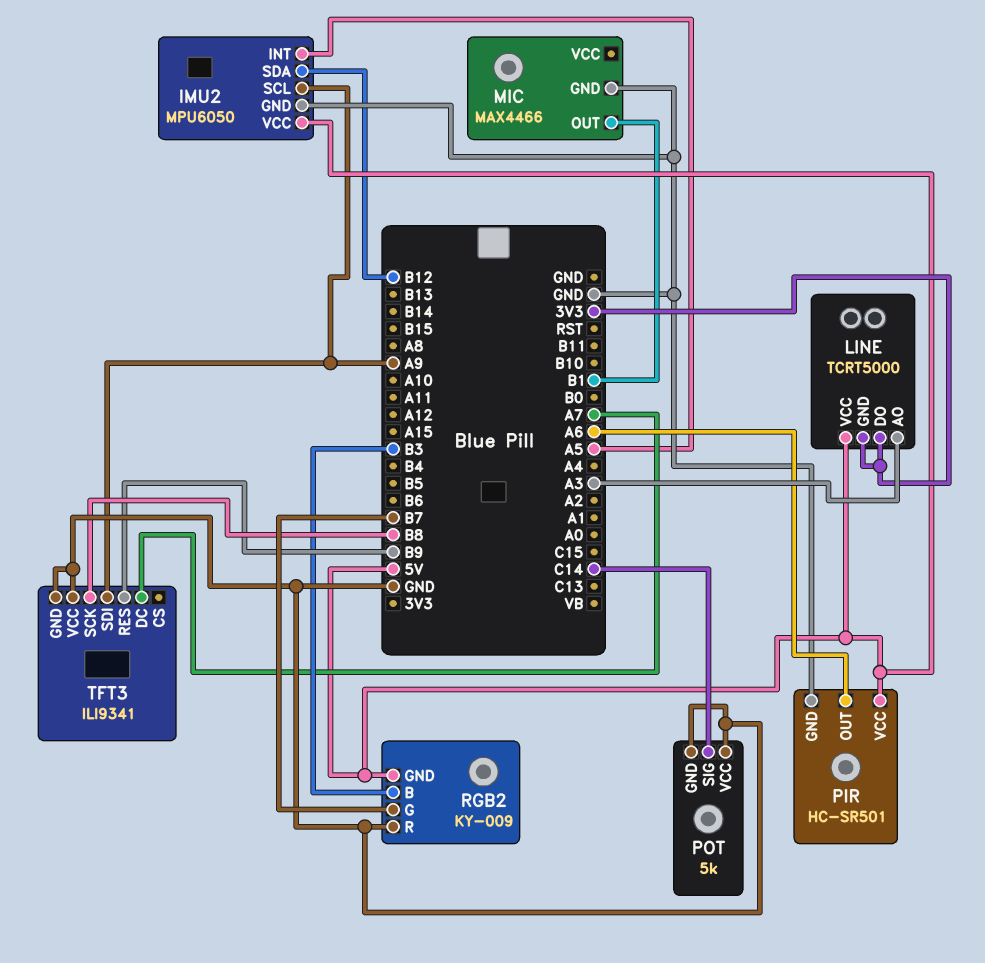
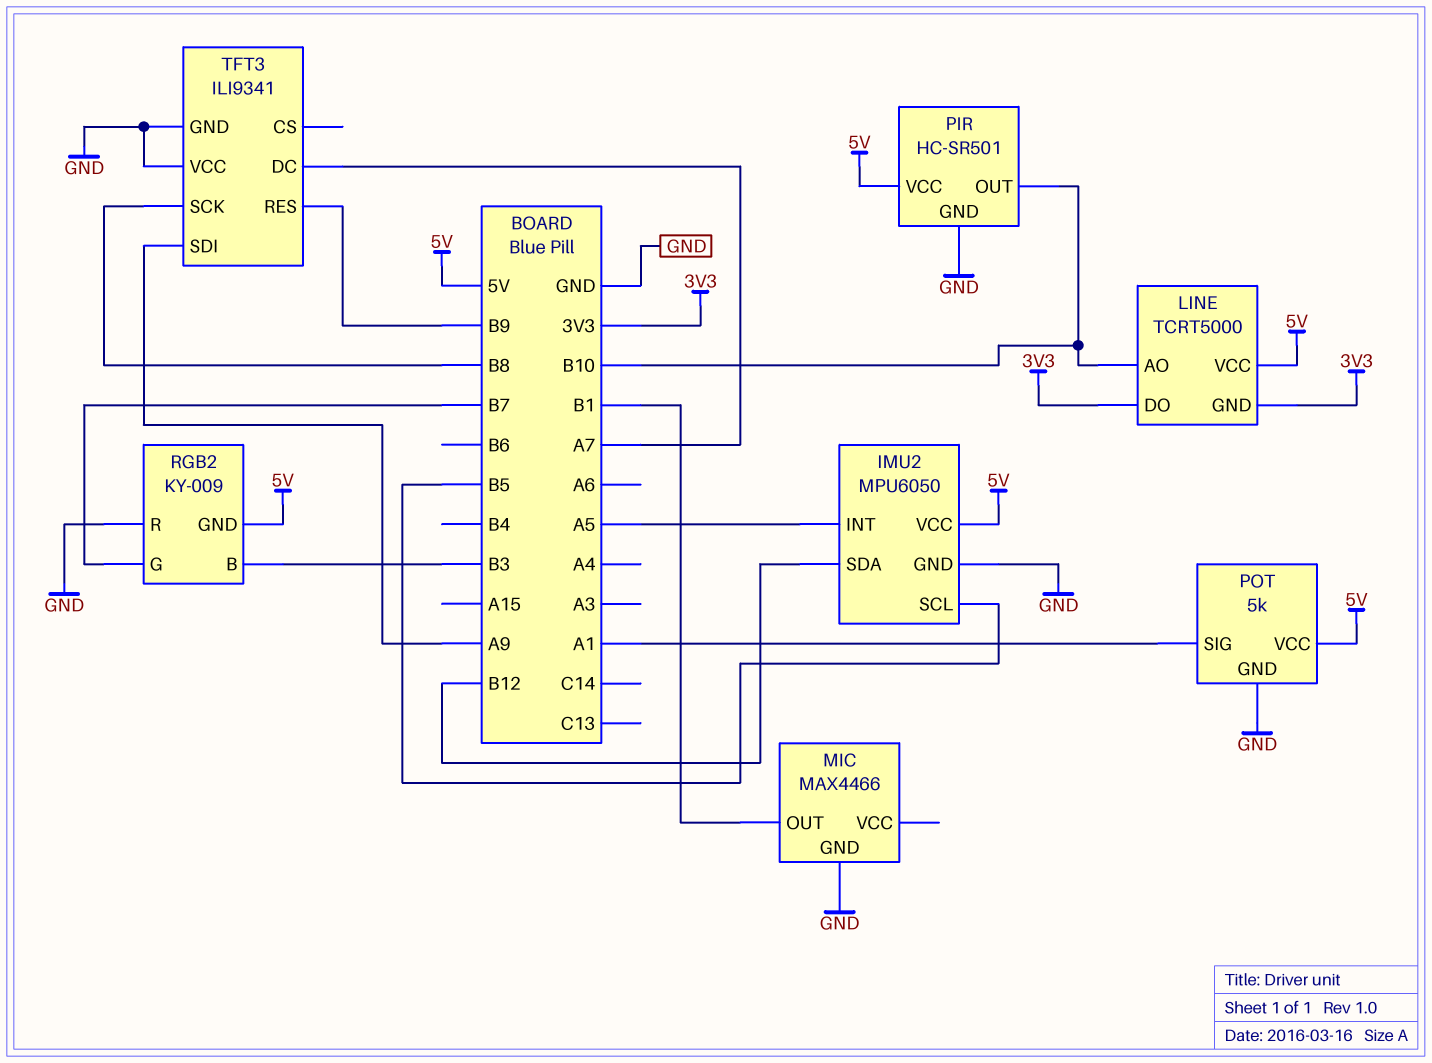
IMU2 pin SCL: A9 -> B5
LINE pin AO: A3 -> B10
PIR pin OUT: A6 -> B10
POT pin SIG: C14 -> A1
POT pin VCC: GND -> 5V

